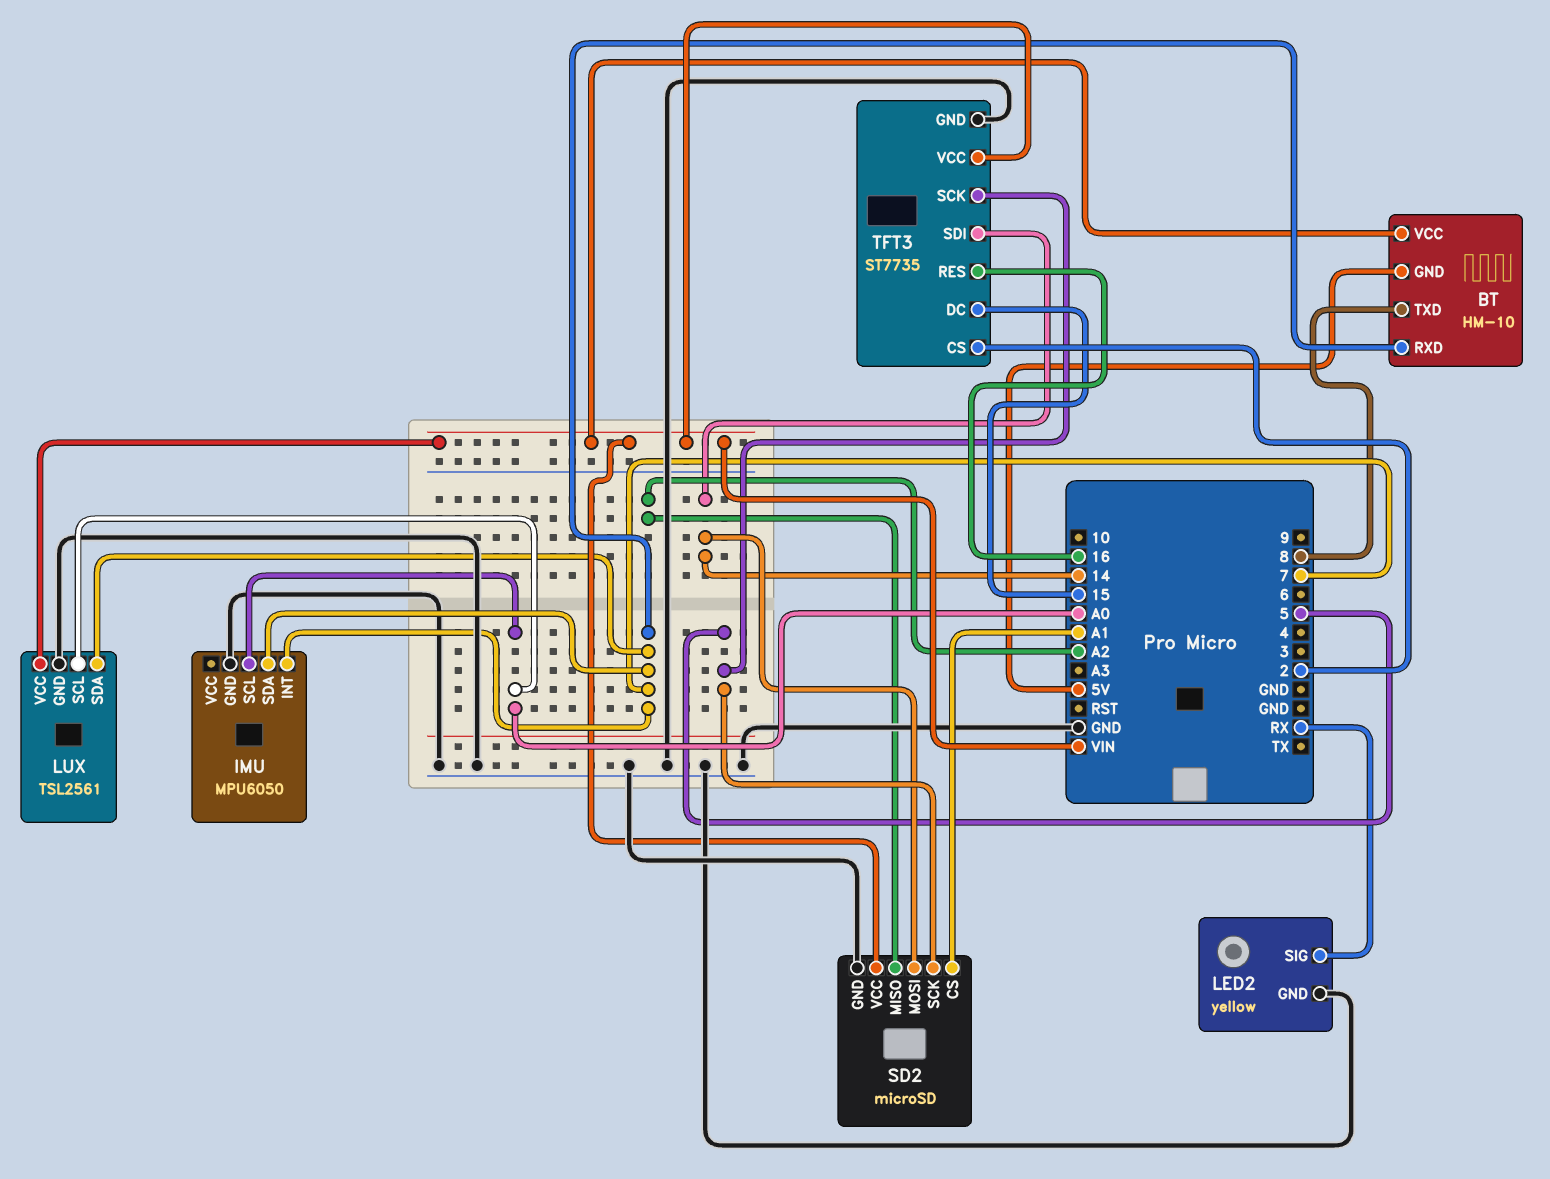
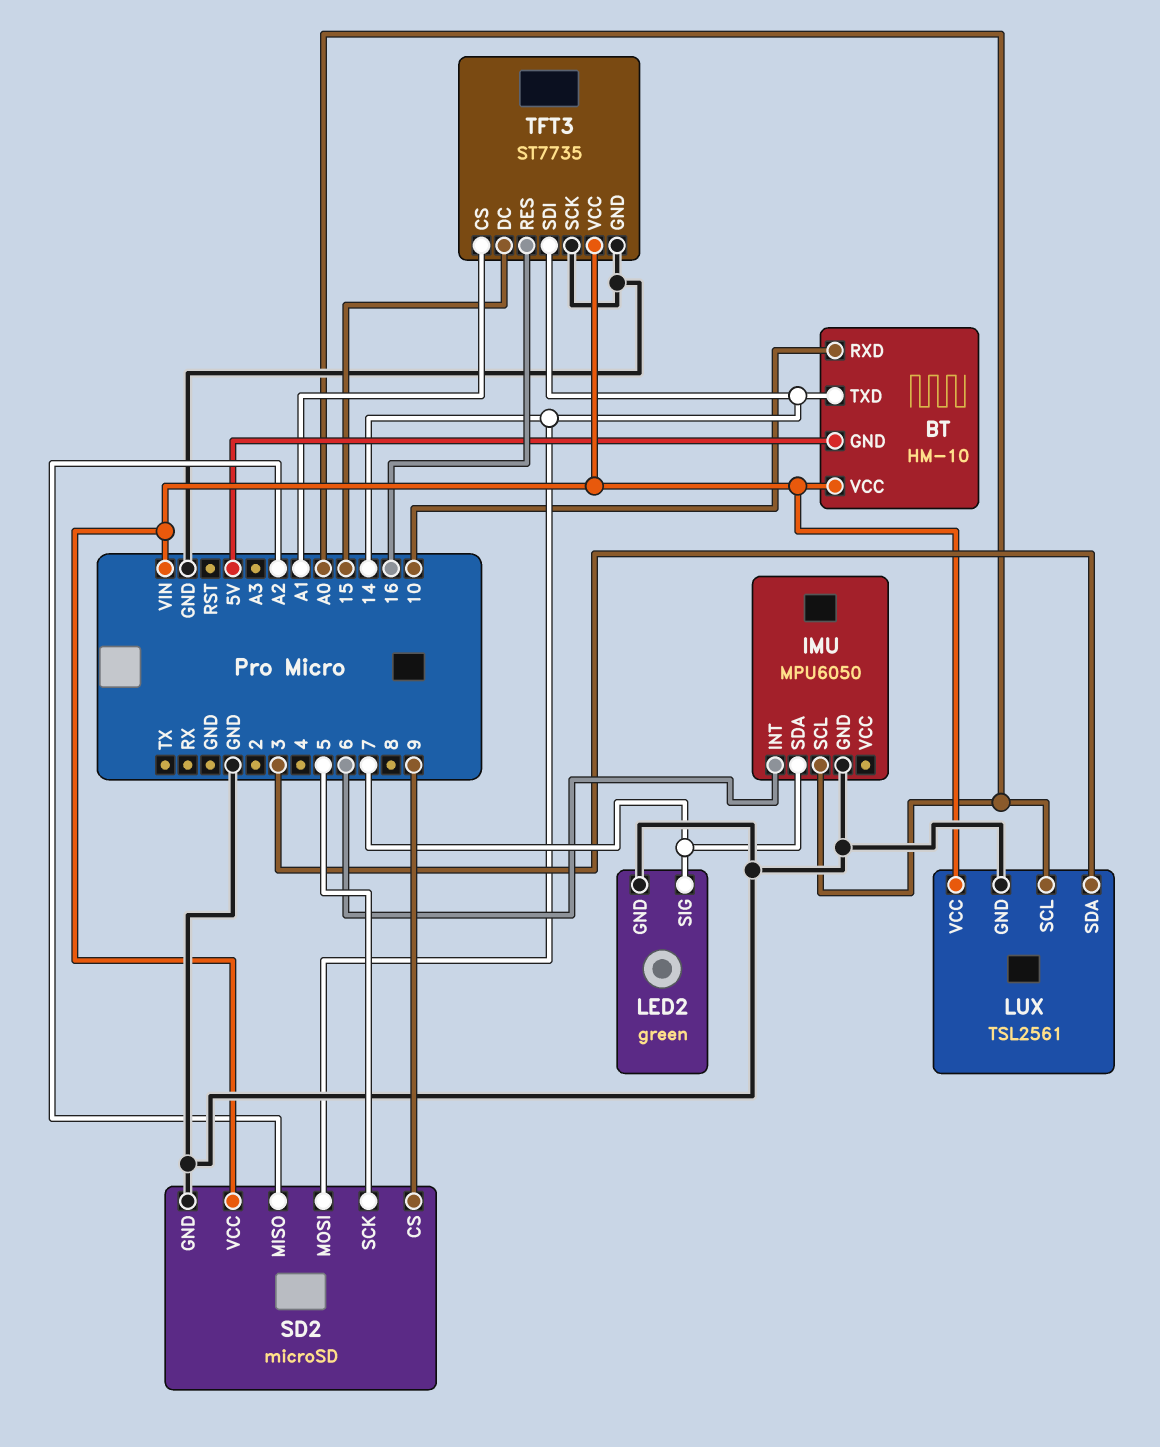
BT pin RXD: 7 -> 10
BT pin TXD: 8 -> 14
IMU pin INT: 7 -> 6
LED2: yellow -> green
LED2 pin SIG: RX -> 7
LUX pin SDA: 7 -> 3
SD2 pin CS: A1 -> 9
TFT3 pin CS: 2 -> A1
TFT3 pin SCK: 5 -> GND

